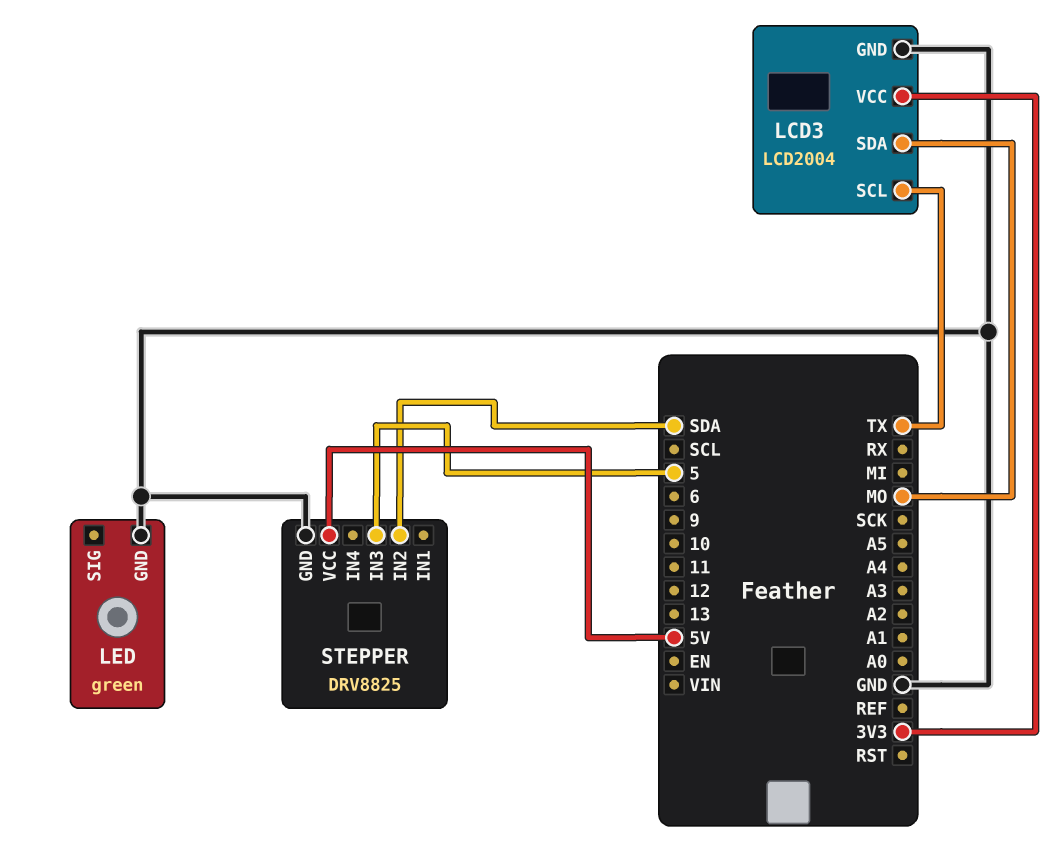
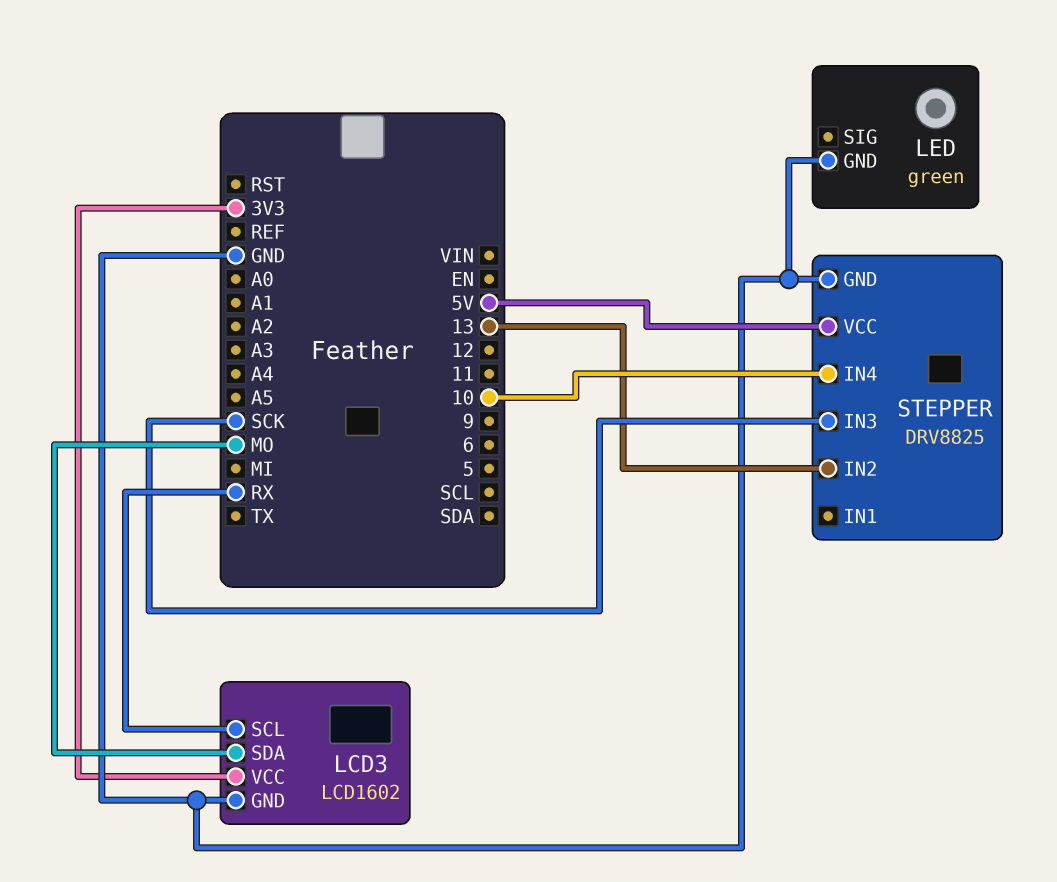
LCD3: LCD2004 -> LCD1602
LCD3 pin SCL: TX -> RX
STEPPER pin IN2: SDA -> 13
STEPPER pin IN3: 5 -> SCK
STEPPER pin IN4: none -> 10

